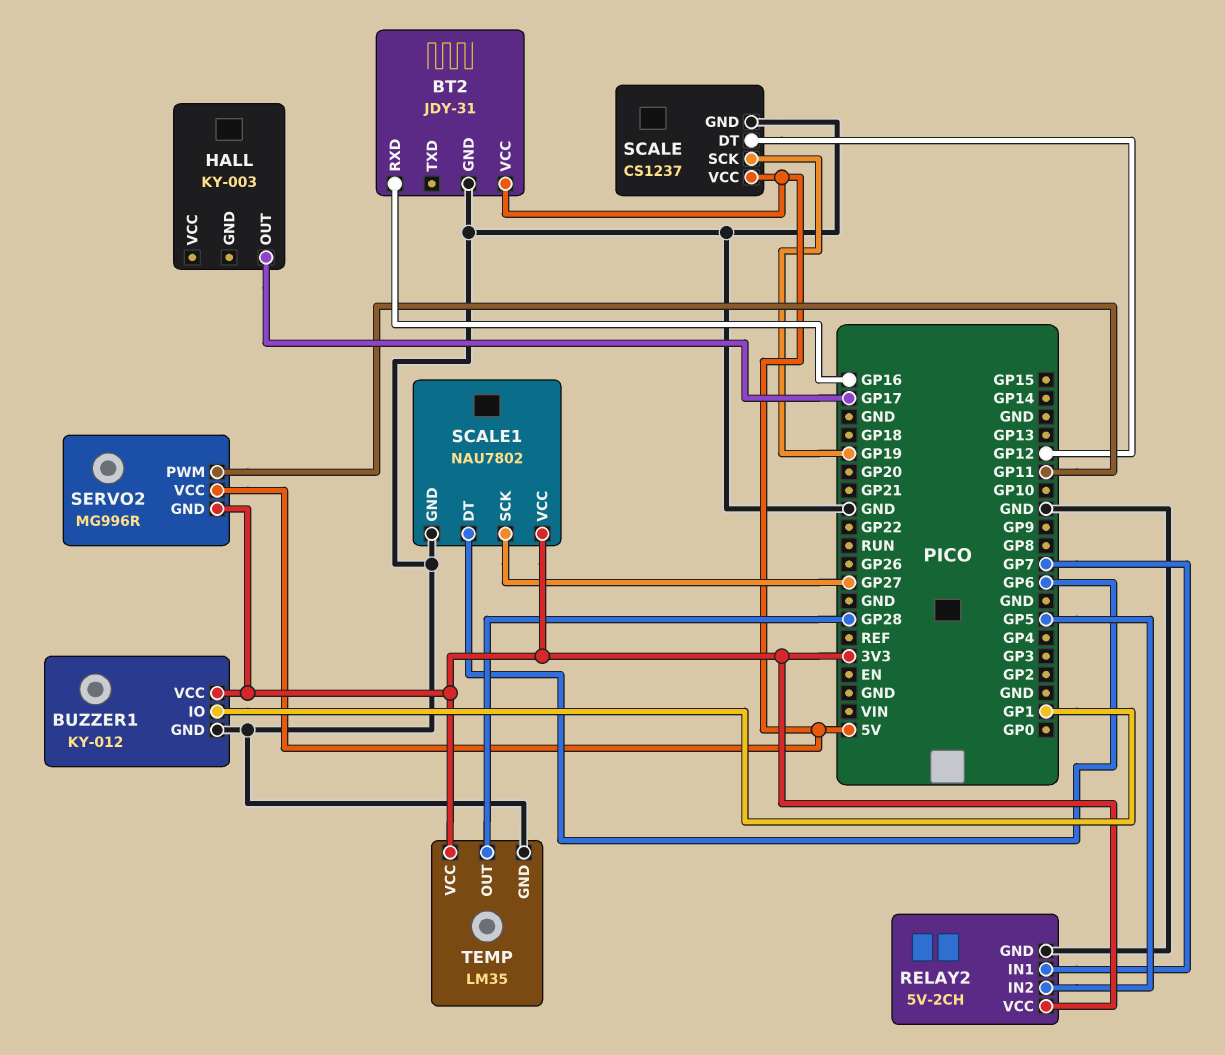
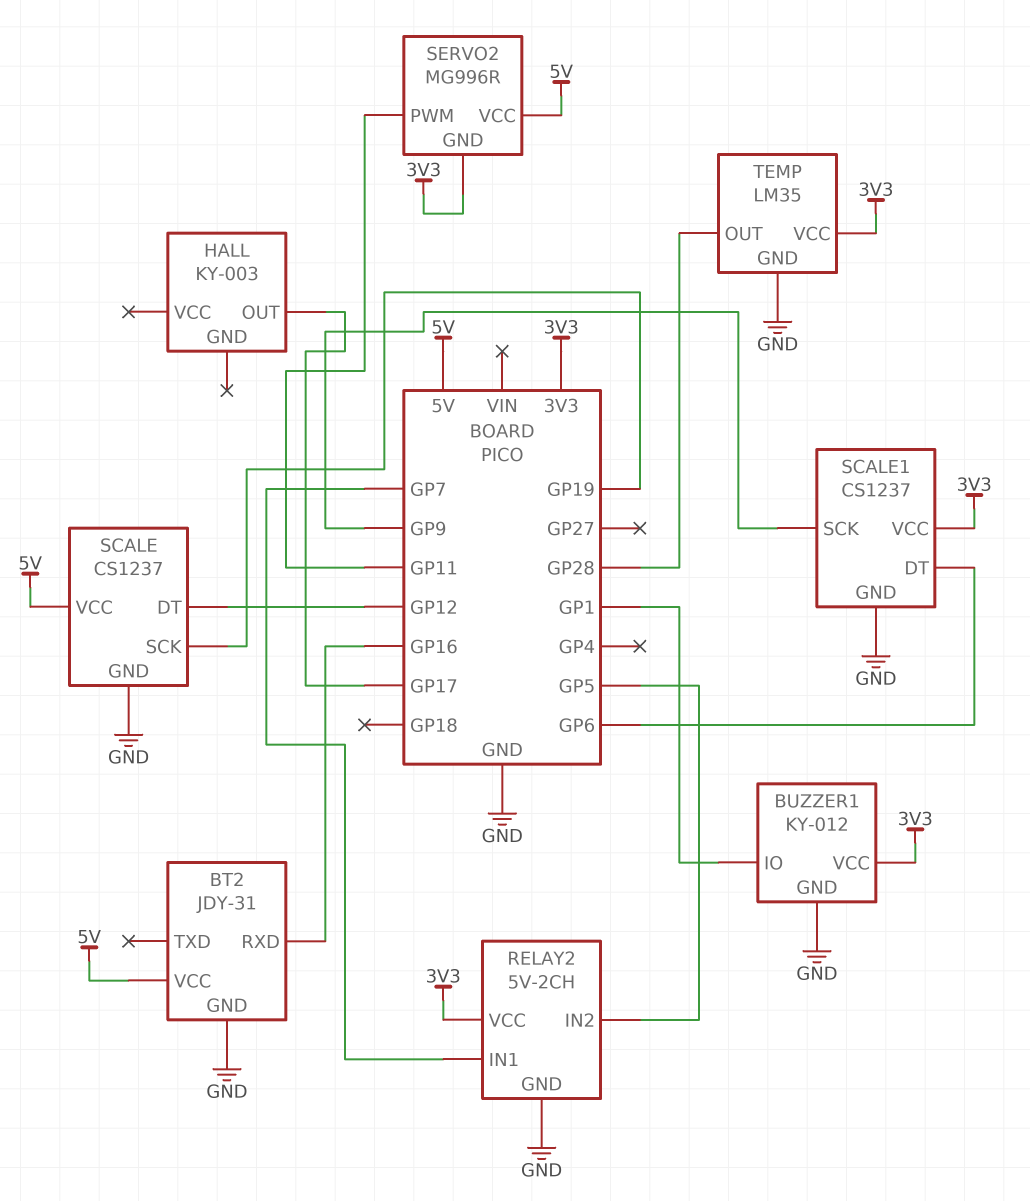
SCALE1: NAU7802 -> CS1237
SCALE1 pin SCK: GP27 -> GP9

